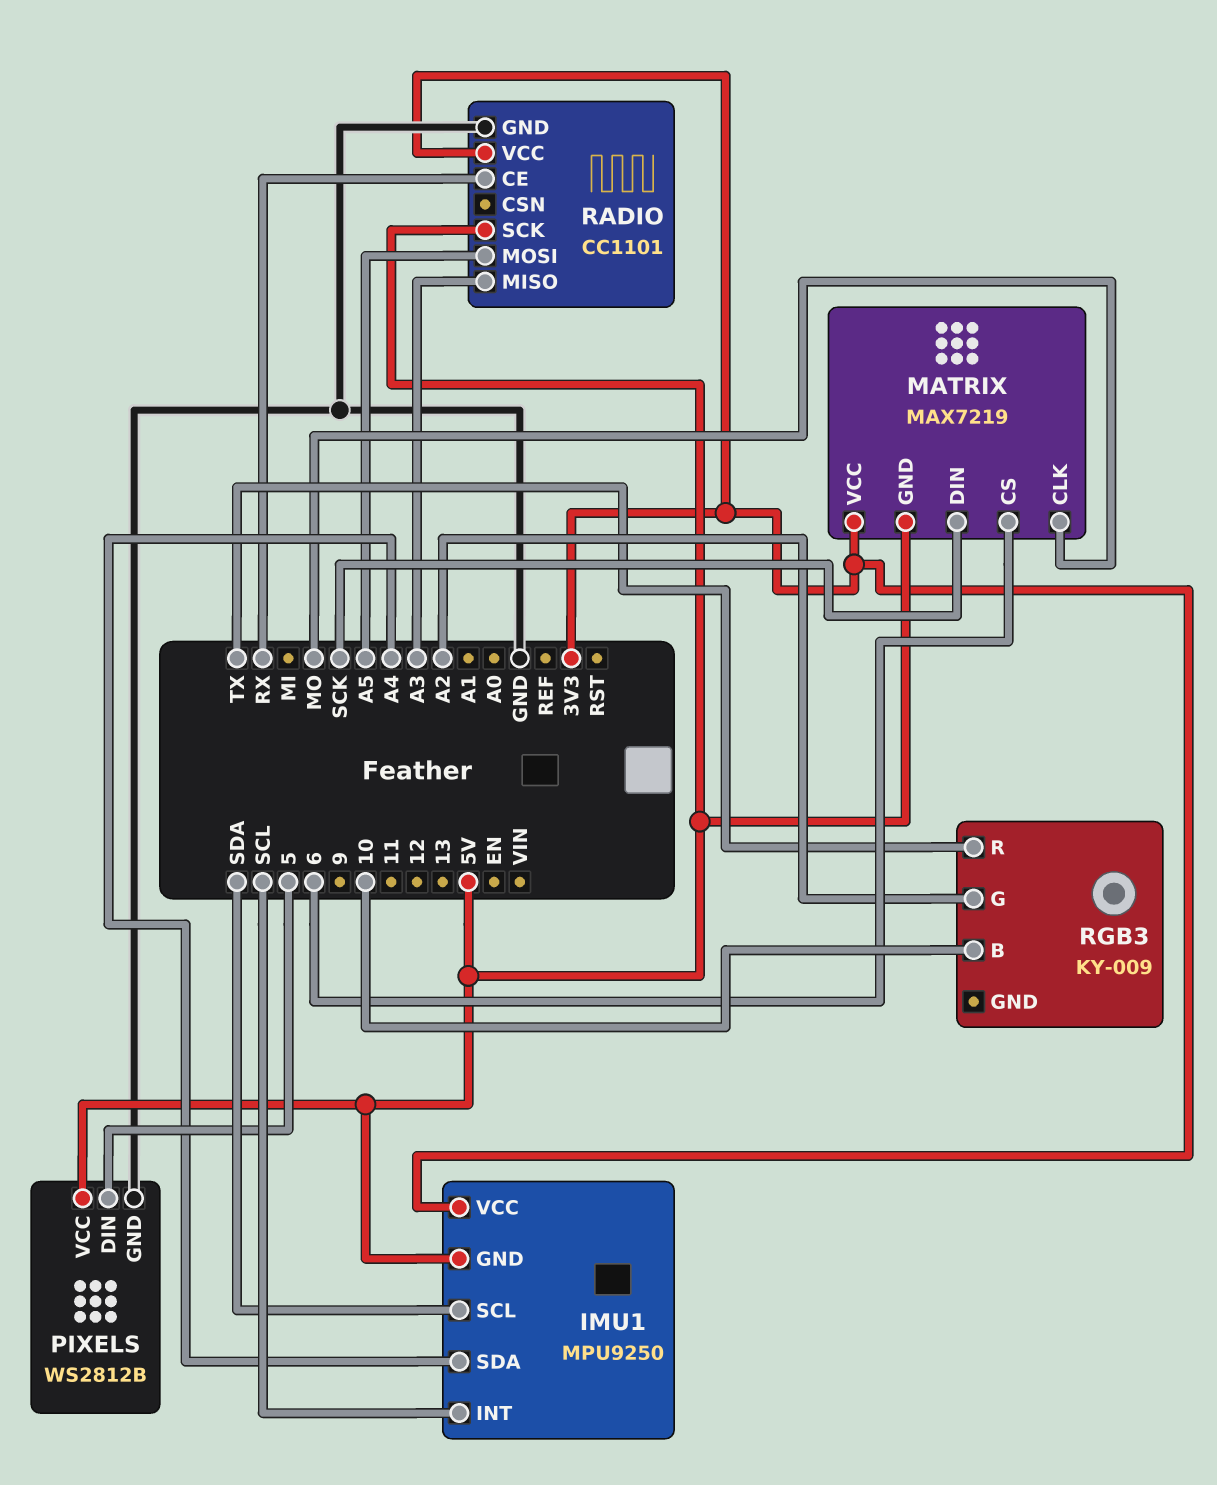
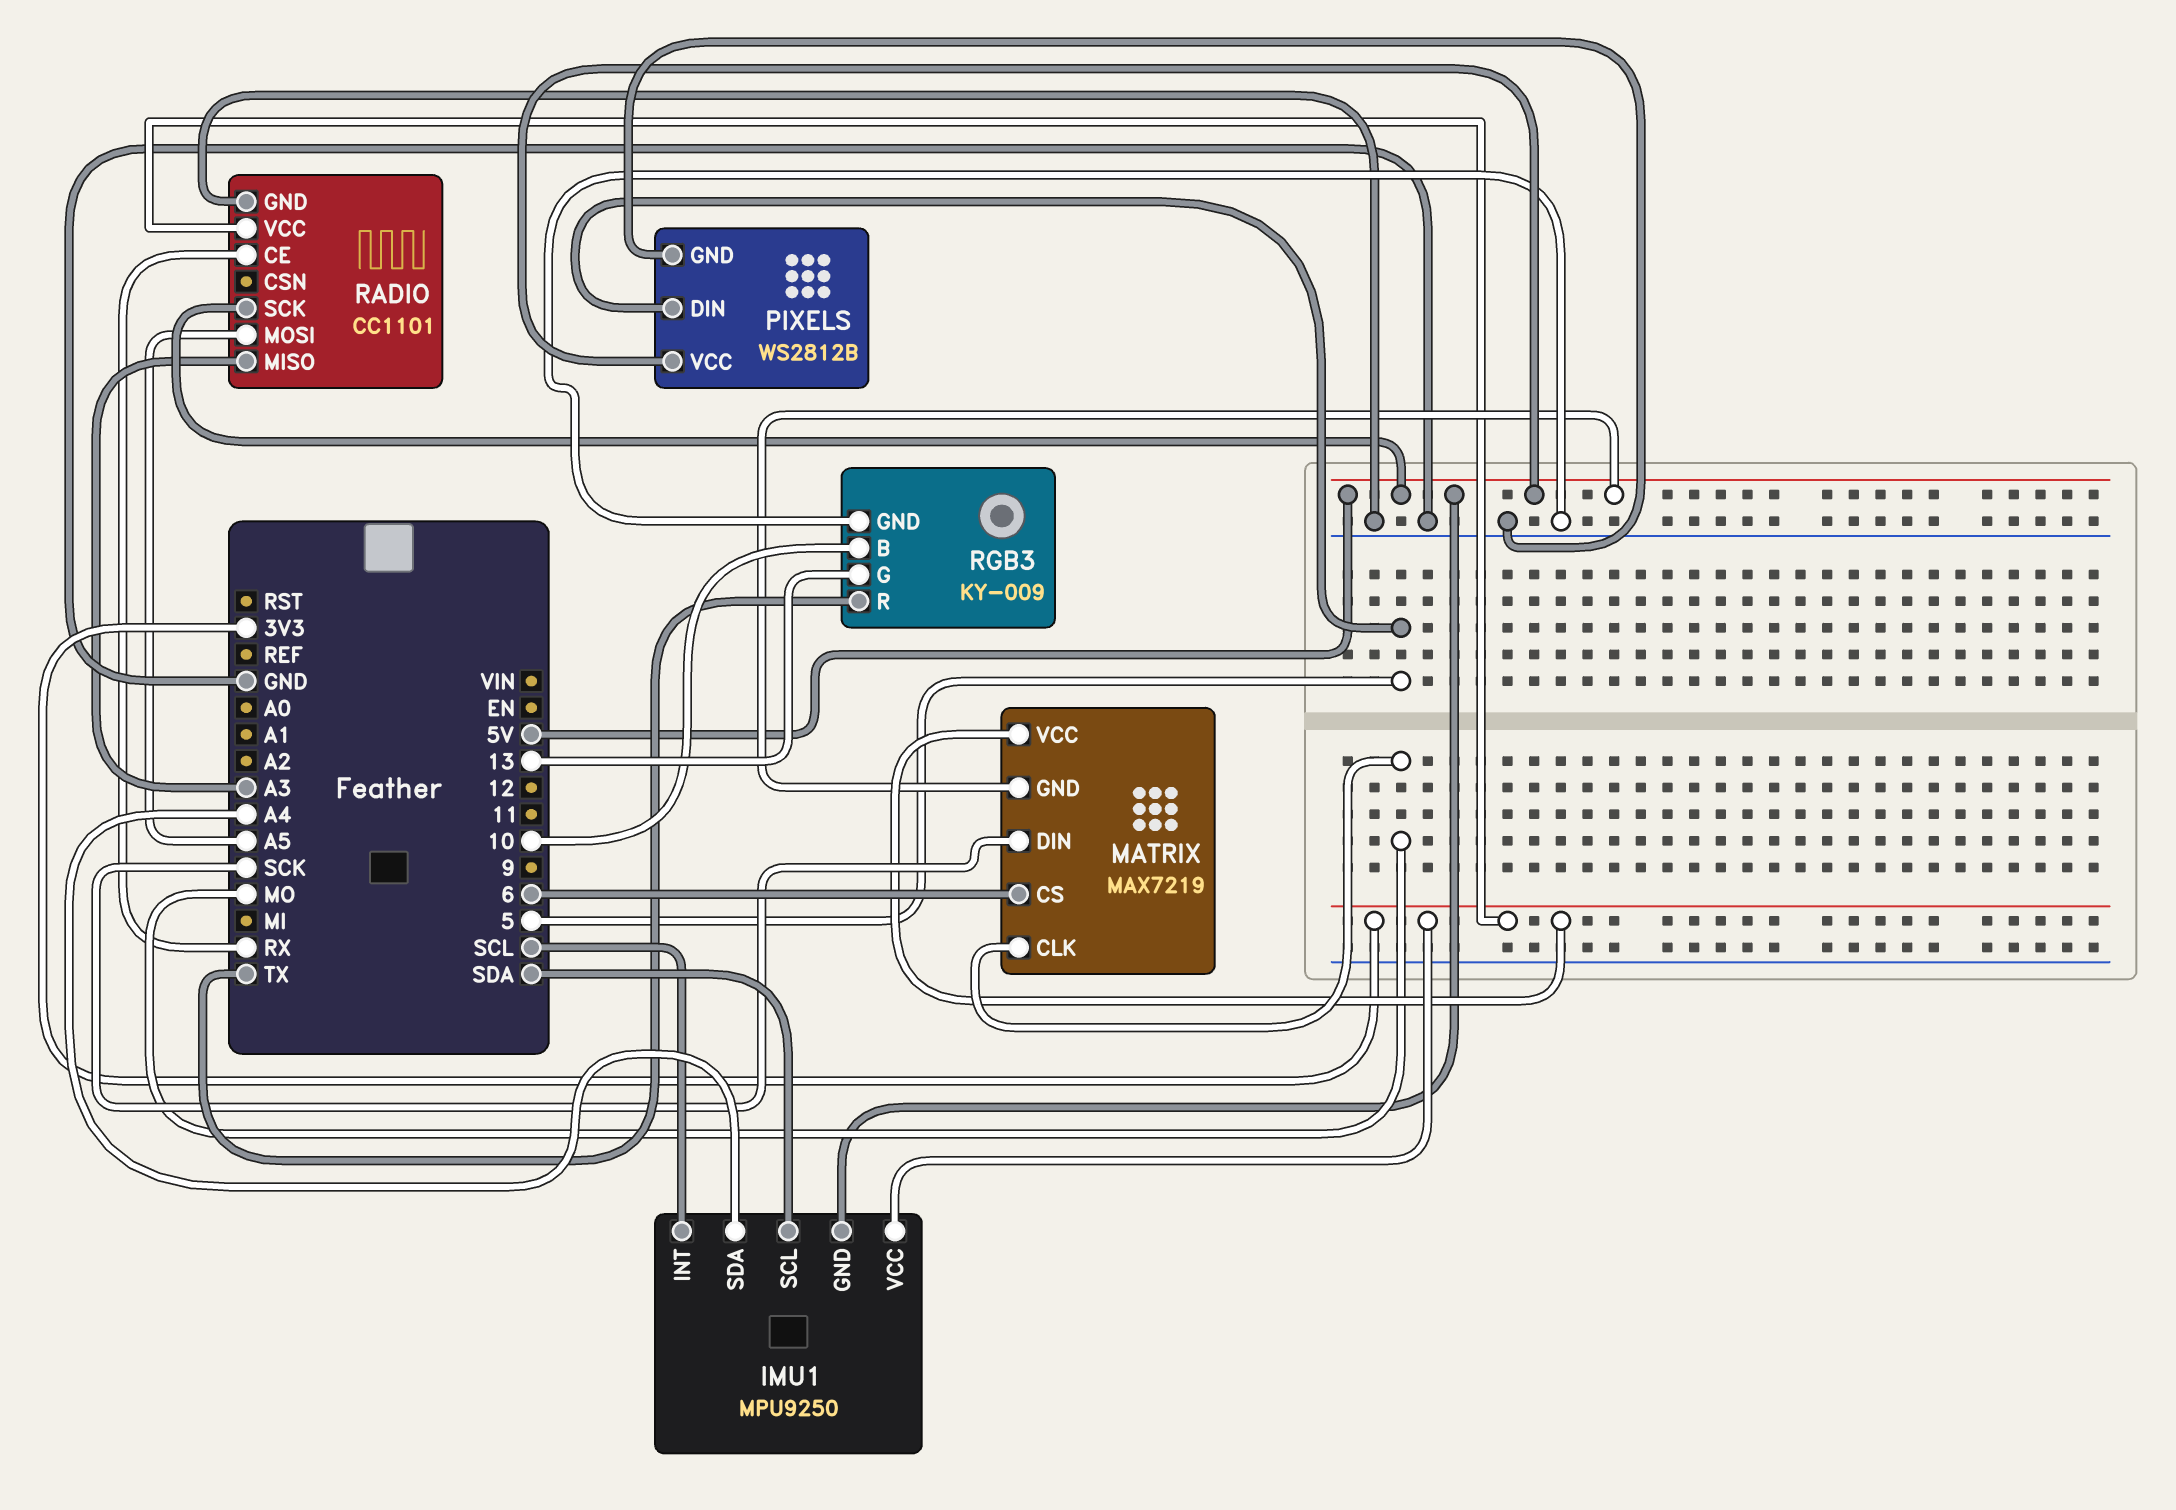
RGB3 pin G: A2 -> 13
RGB3 pin GND: none -> GND

